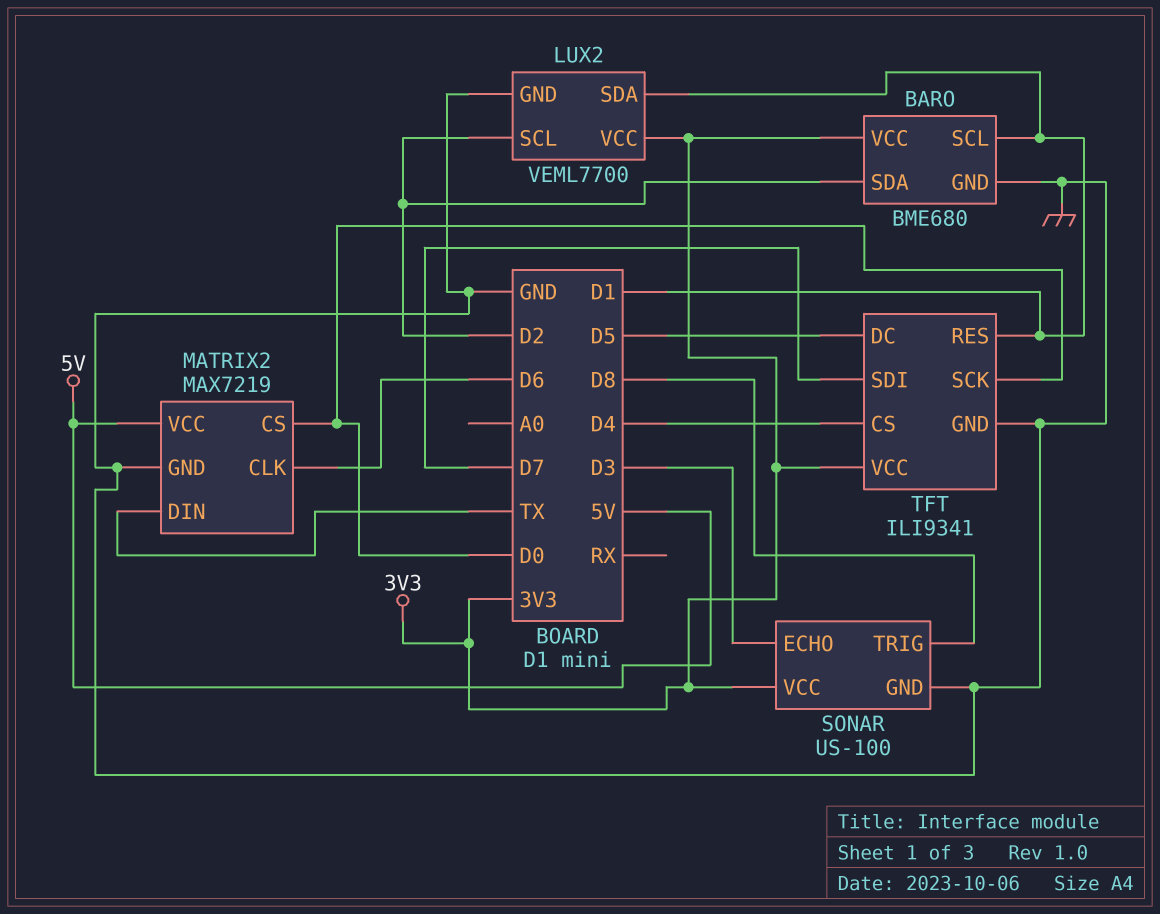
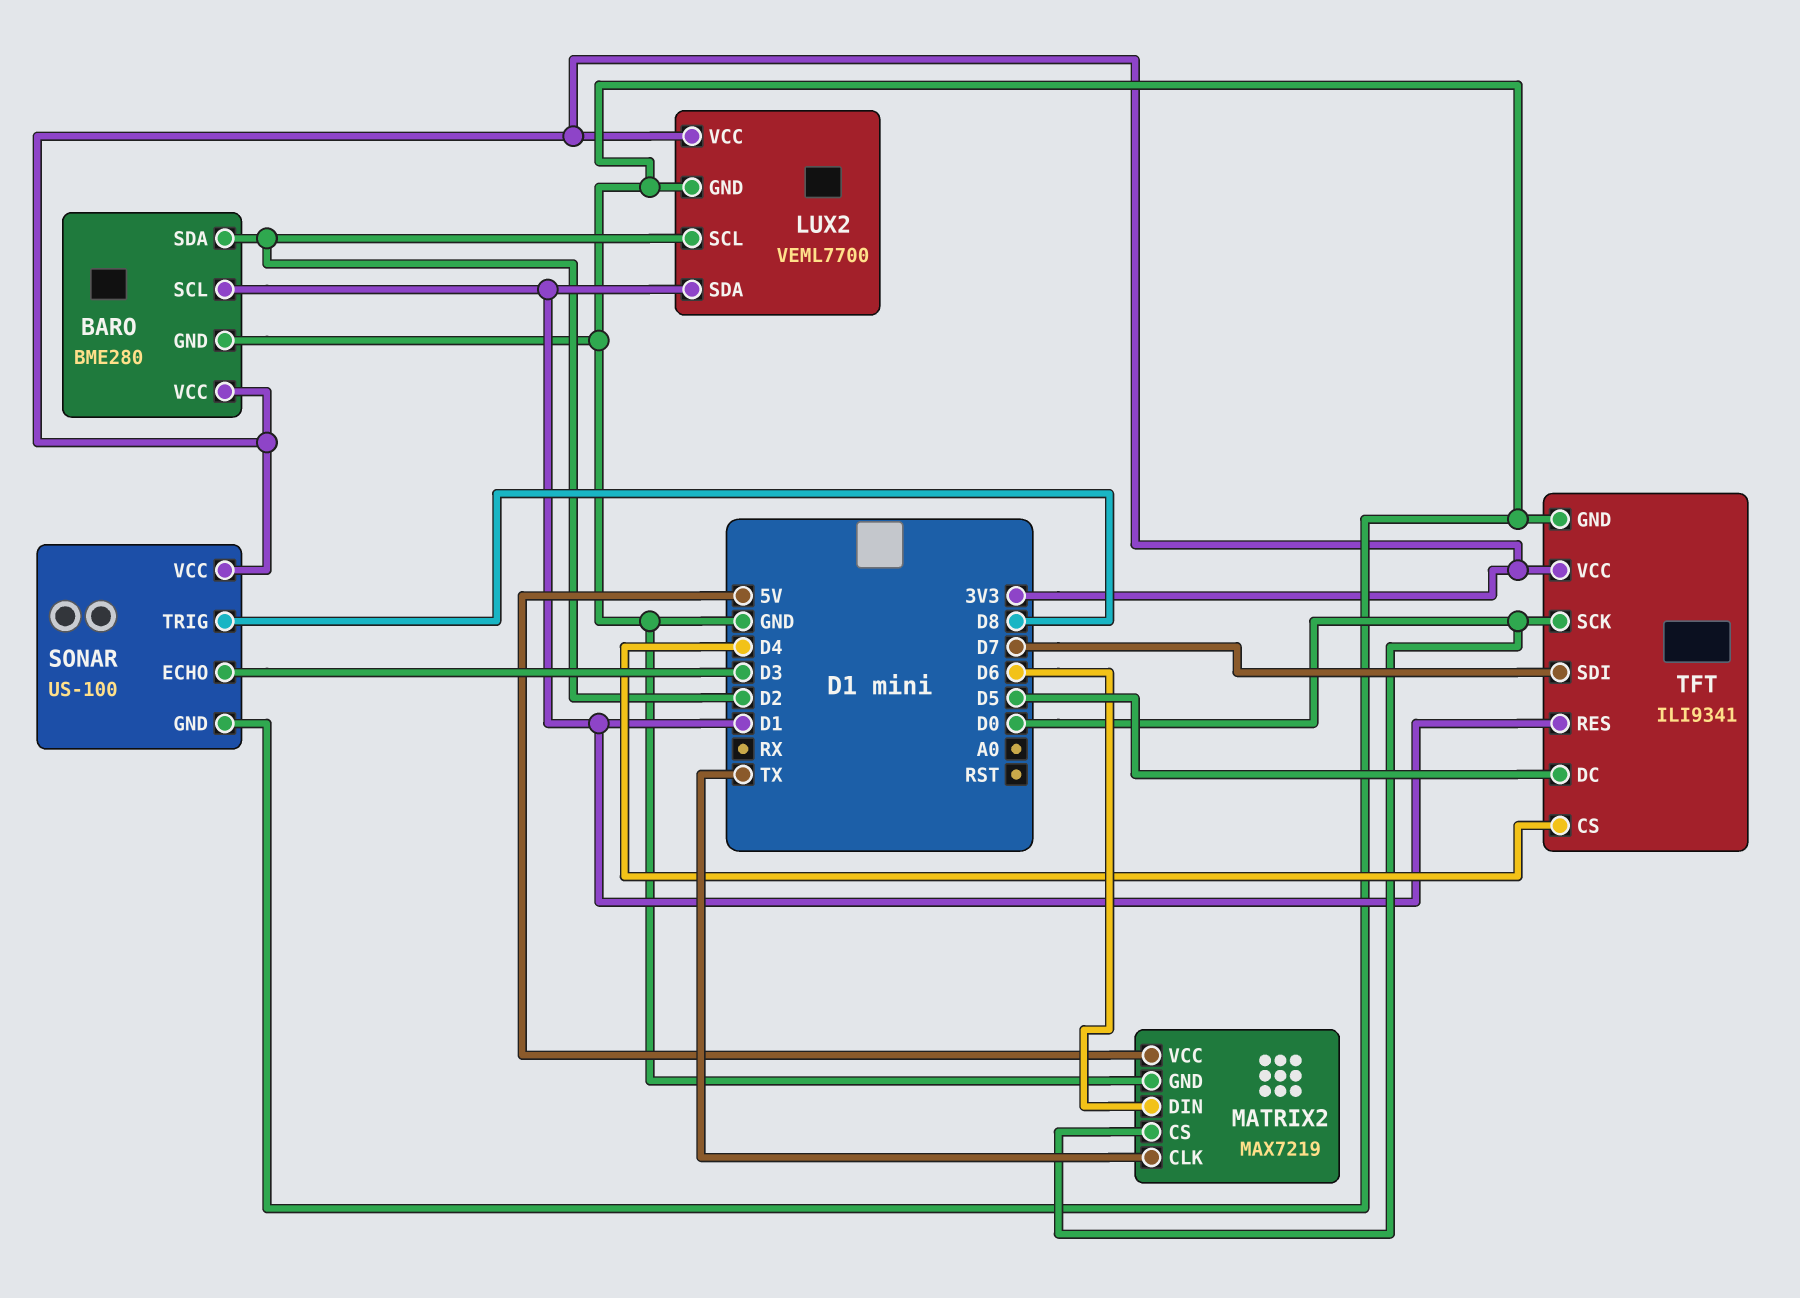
BARO: BME680 -> BME280
MATRIX2 pin CLK: D6 -> TX
MATRIX2 pin DIN: TX -> D6

